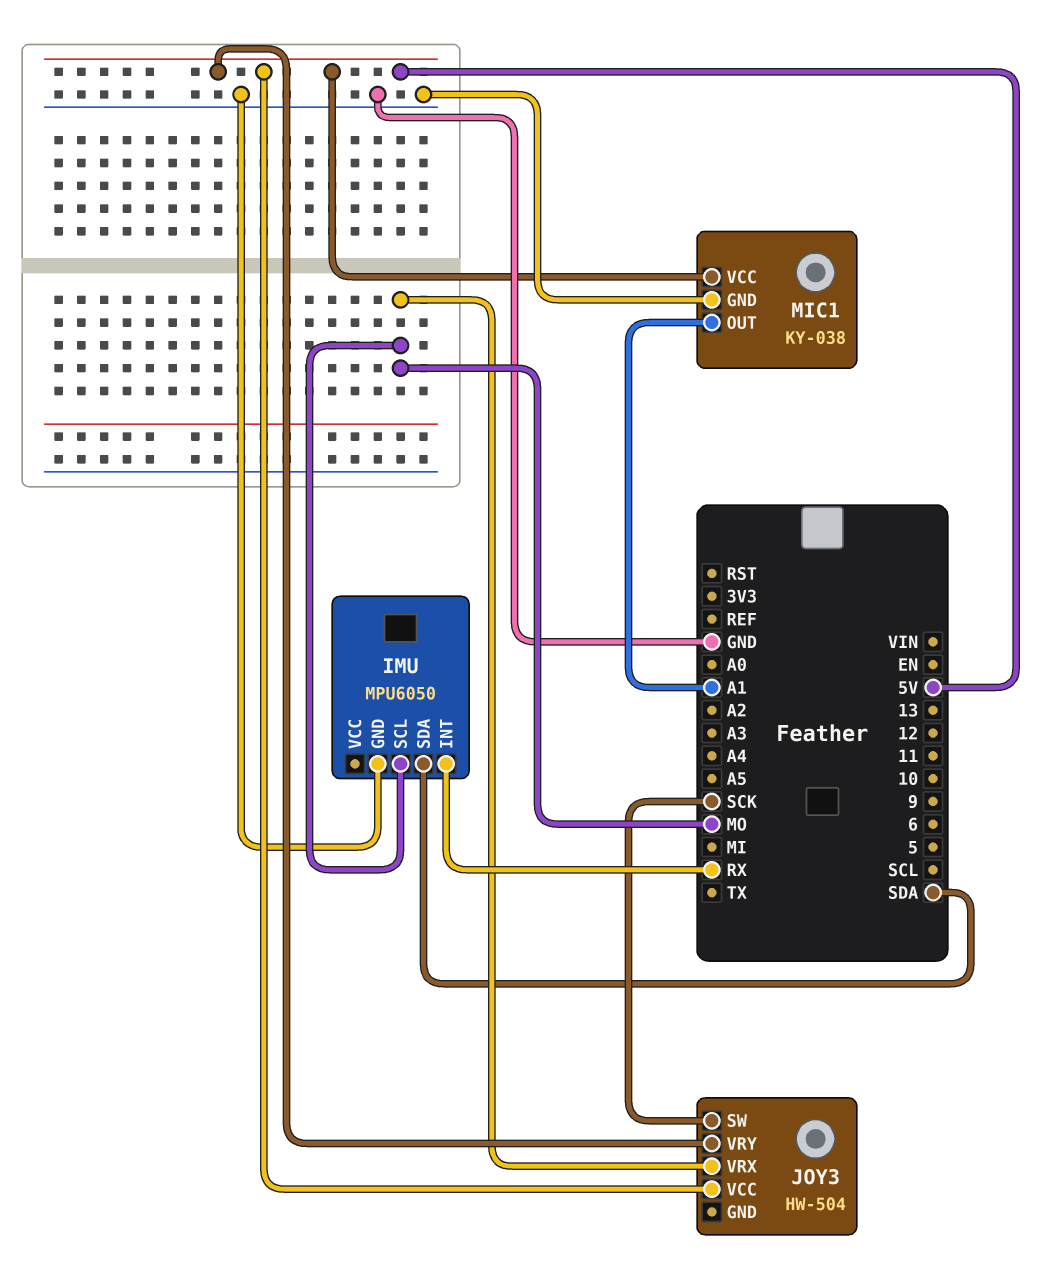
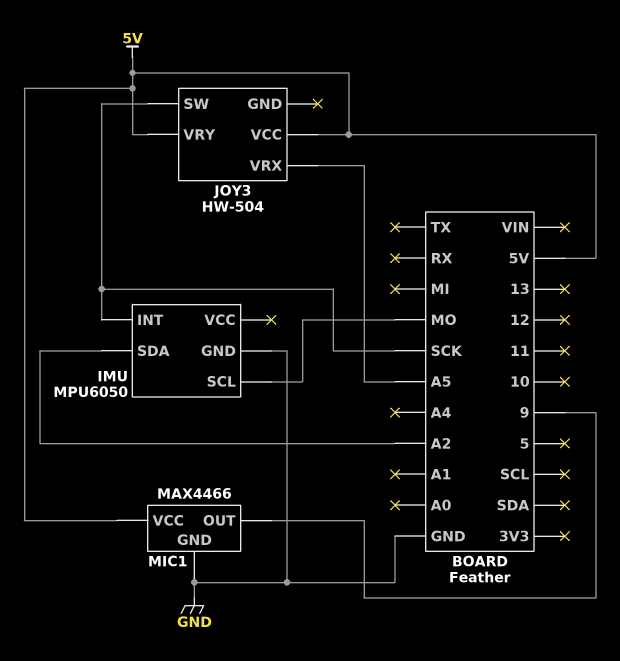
IMU pin INT: RX -> SCK
IMU pin SDA: SDA -> A2
JOY3 pin VRX: MO -> A5
MIC1: KY-038 -> MAX4466
MIC1 pin OUT: A1 -> 9

